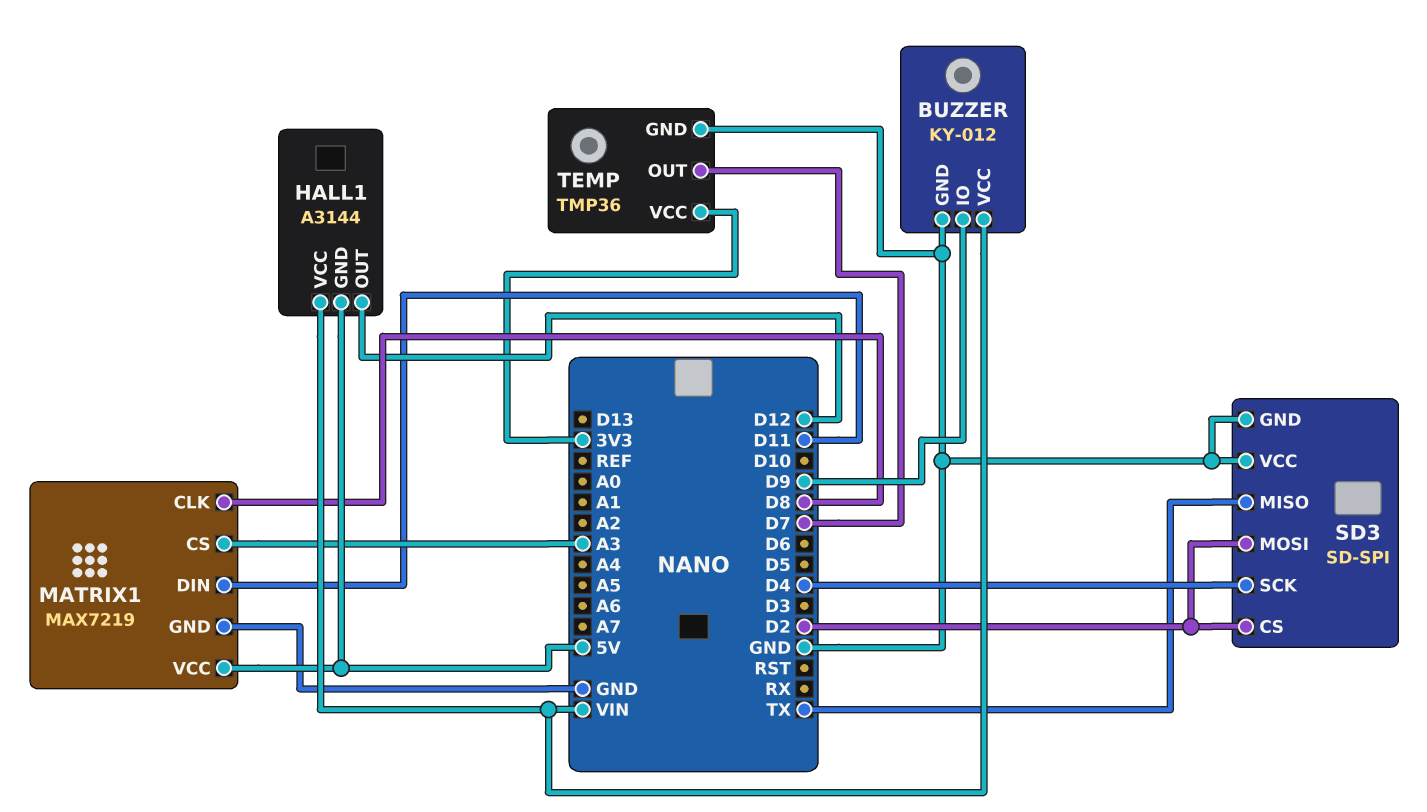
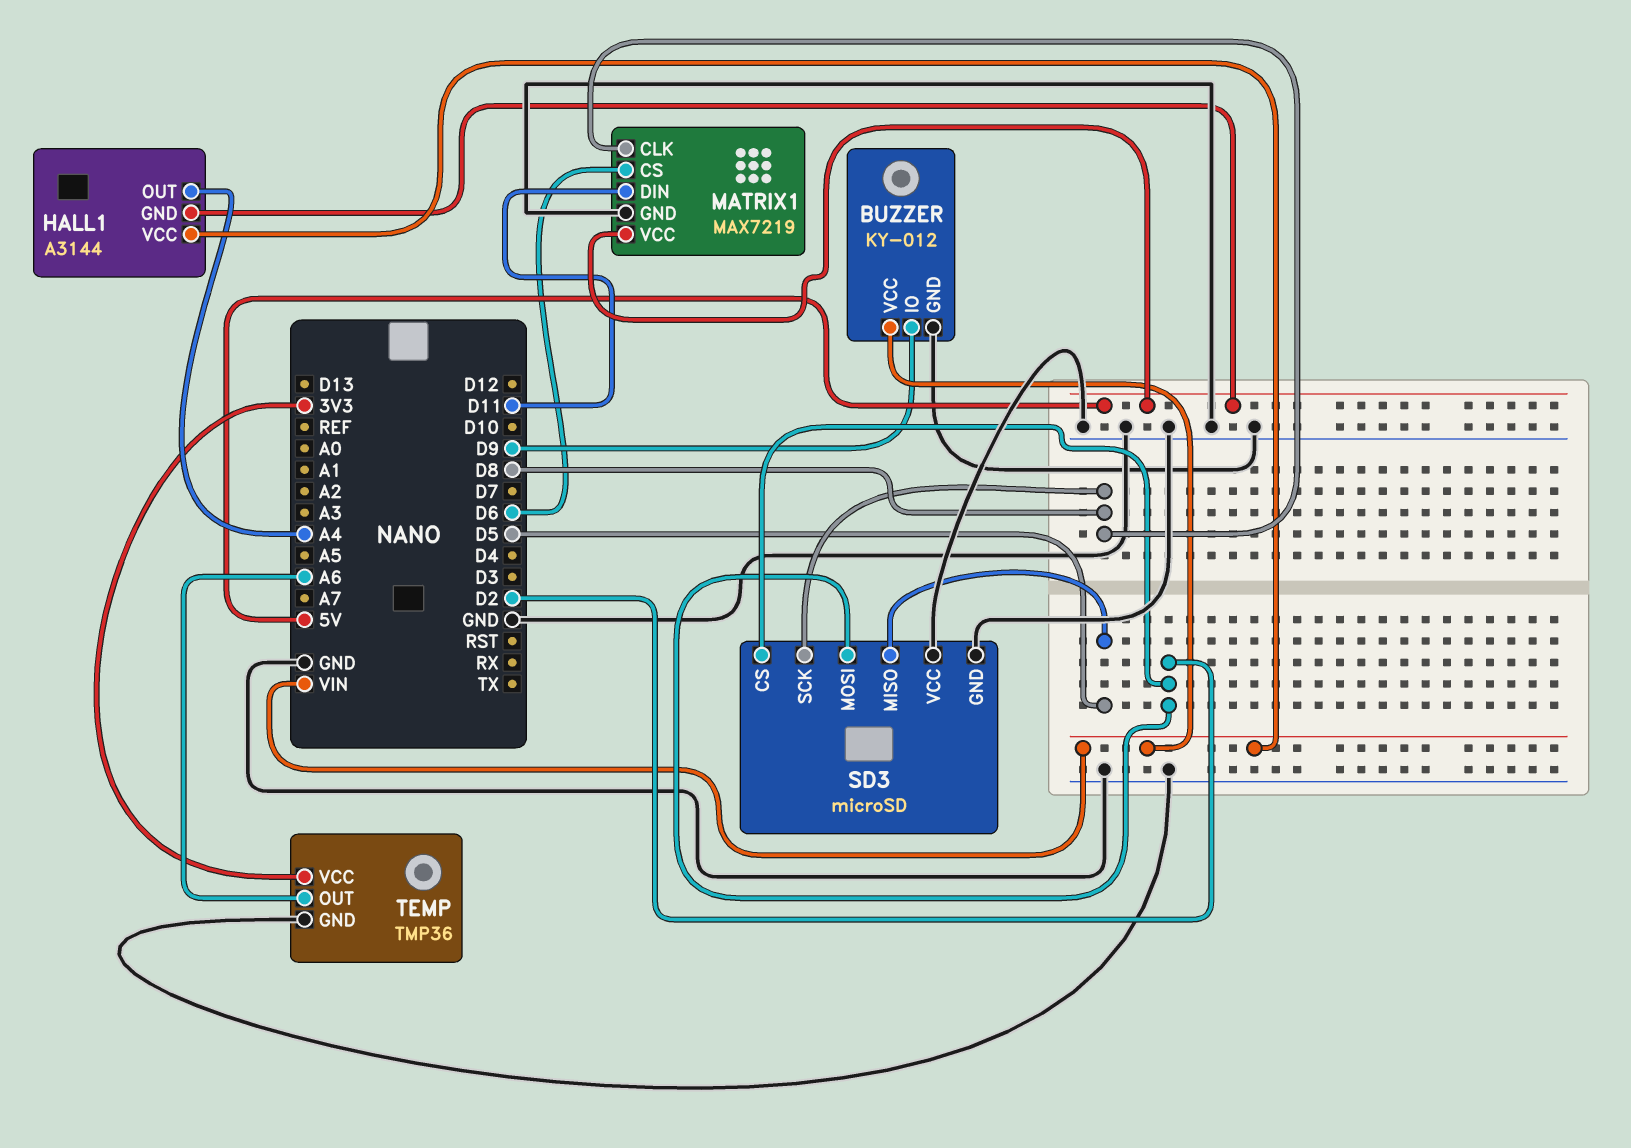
HALL1 pin OUT: D12 -> A4
MATRIX1 pin CS: A3 -> D6
SD3: SD-SPI -> microSD
SD3 pin MISO: TX -> D5
SD3 pin SCK: D4 -> D8
TEMP pin OUT: D7 -> A6

